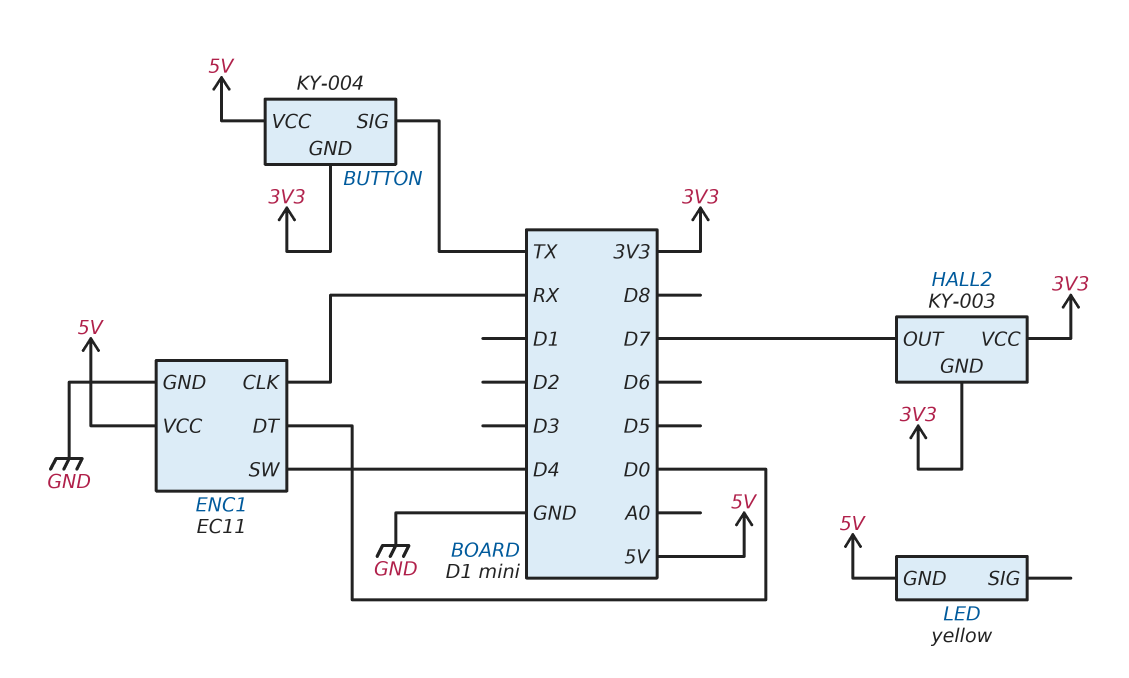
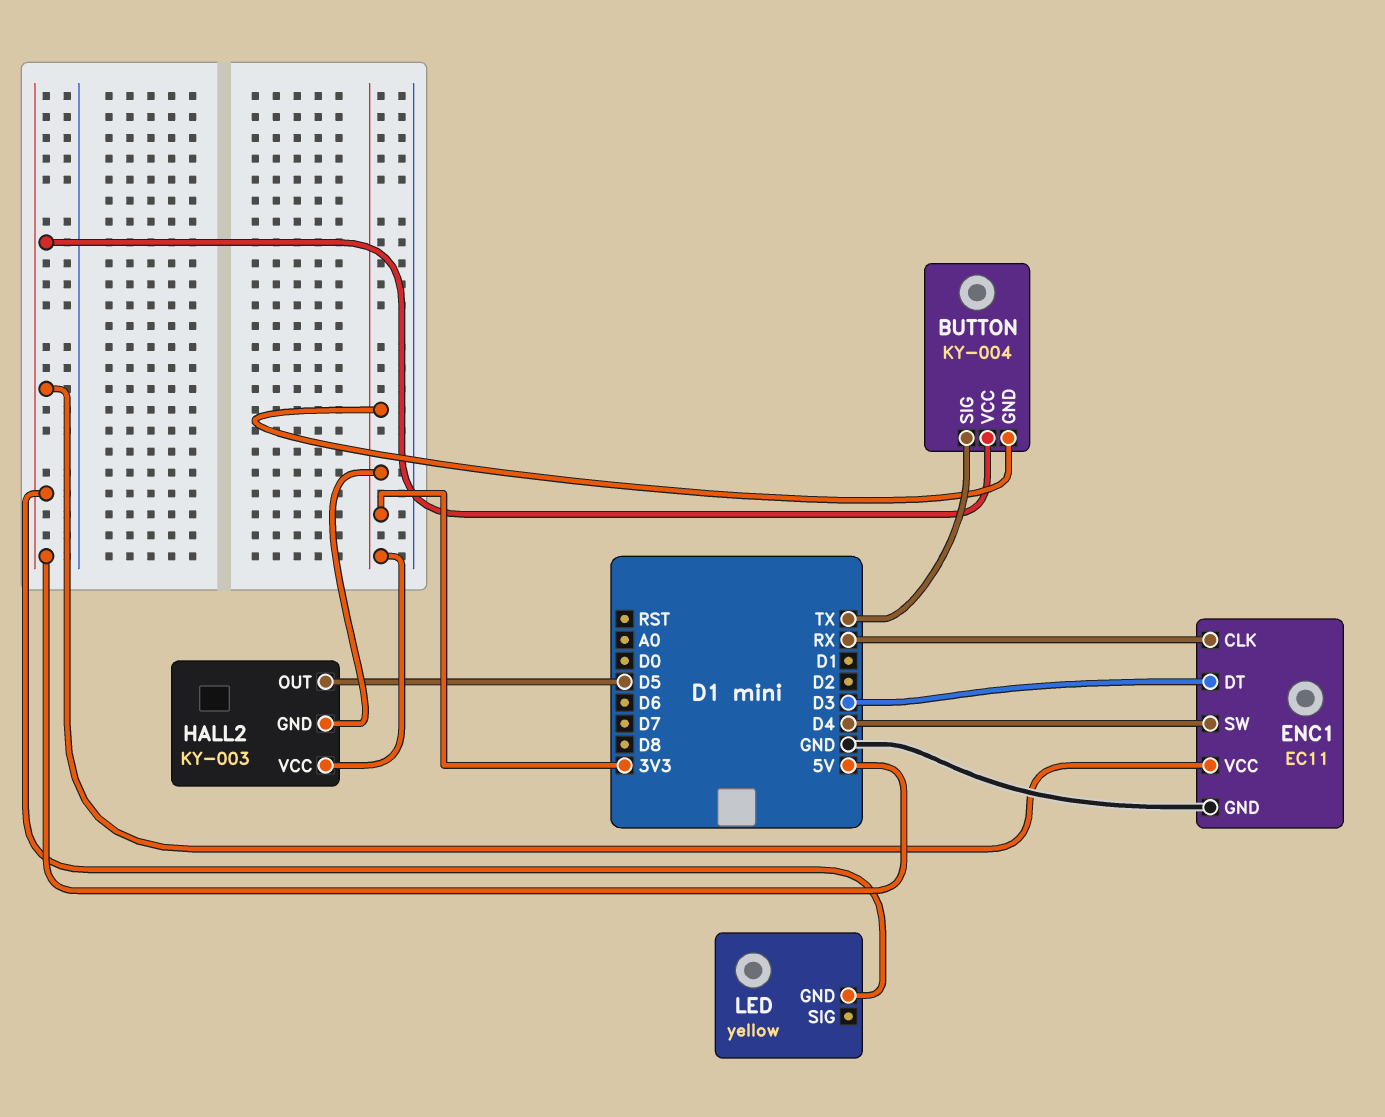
ENC1 pin DT: D0 -> D3
HALL2 pin OUT: D7 -> D5

